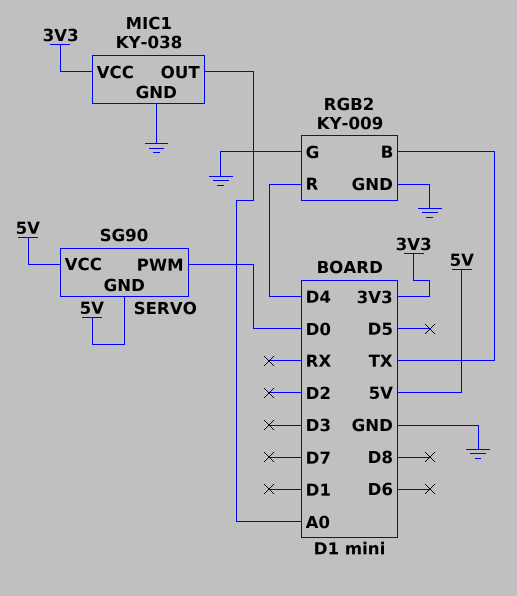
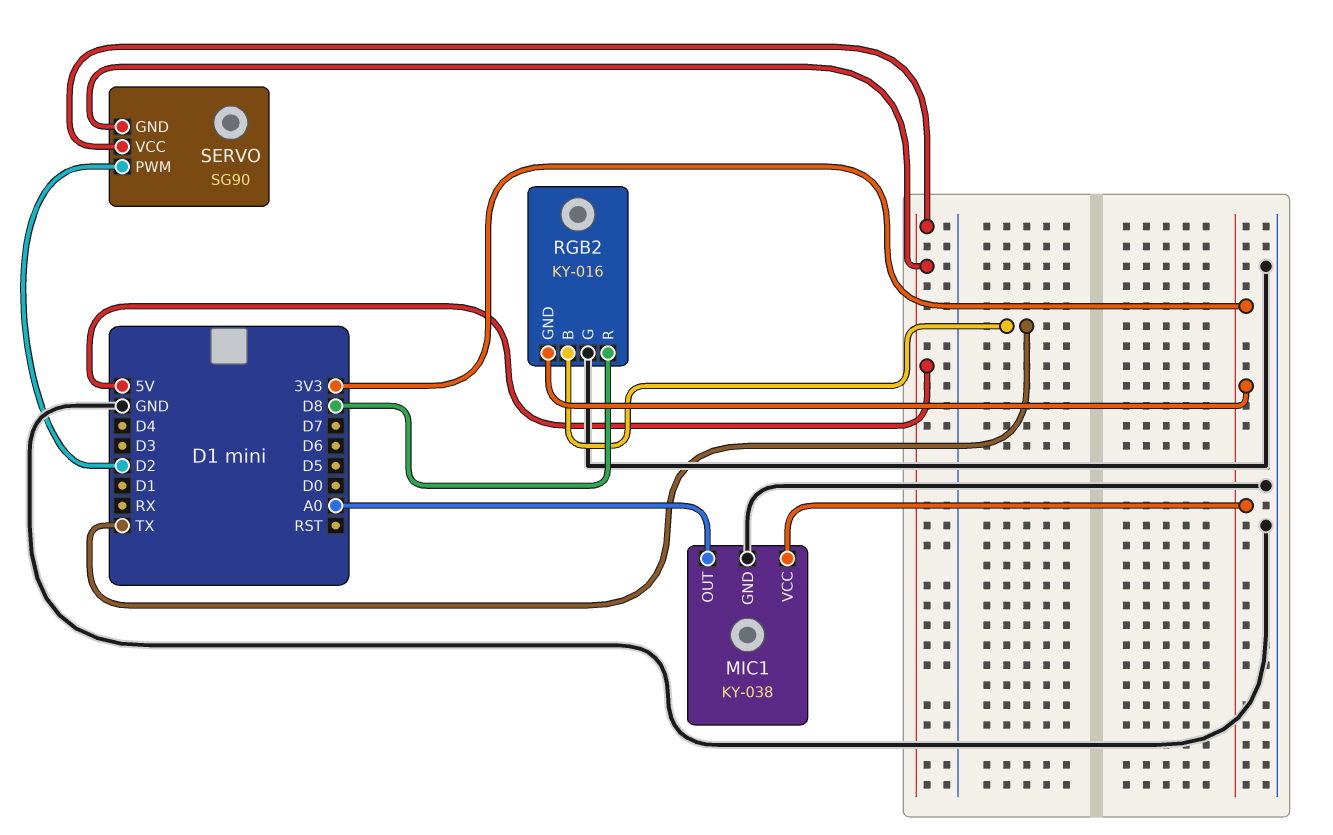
RGB2: KY-009 -> KY-016
RGB2 pin GND: GND -> 3V3
RGB2 pin R: D4 -> D8
SERVO pin PWM: D0 -> D2

